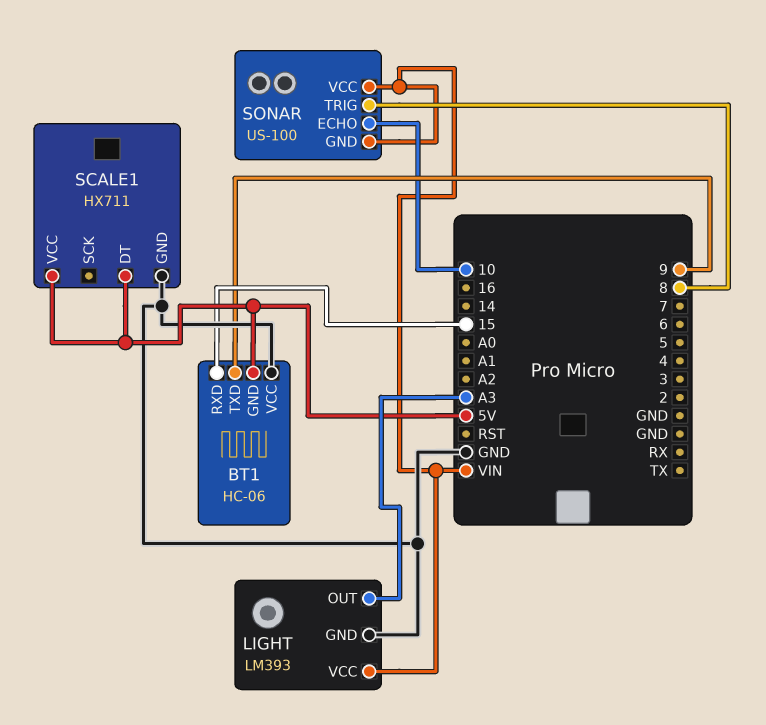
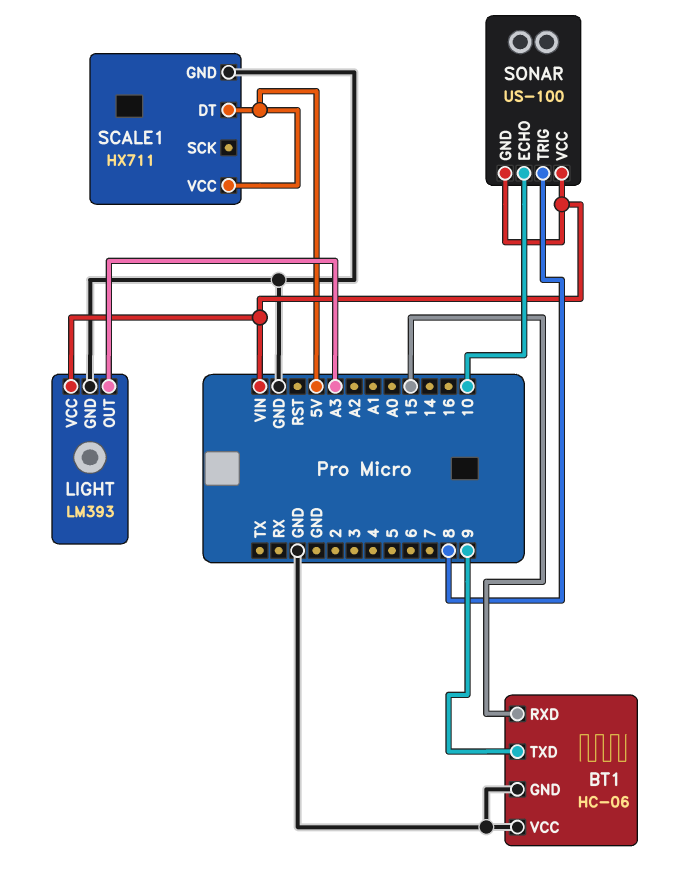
BT1 pin GND: 5V -> GND

